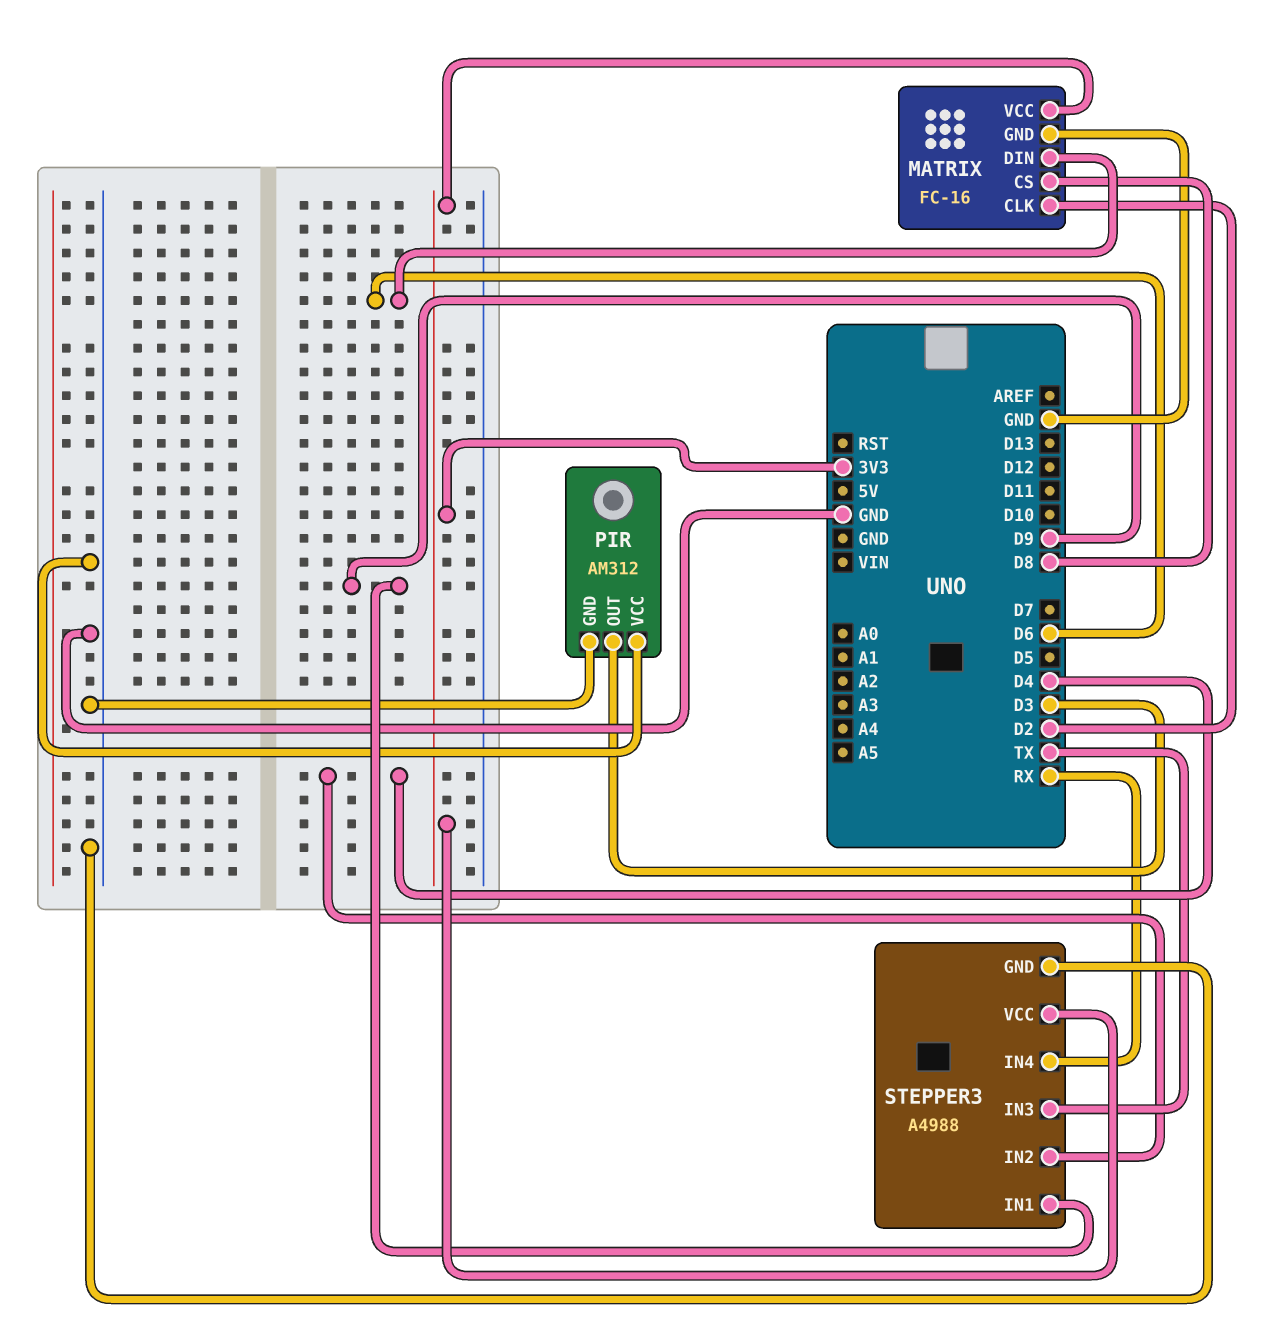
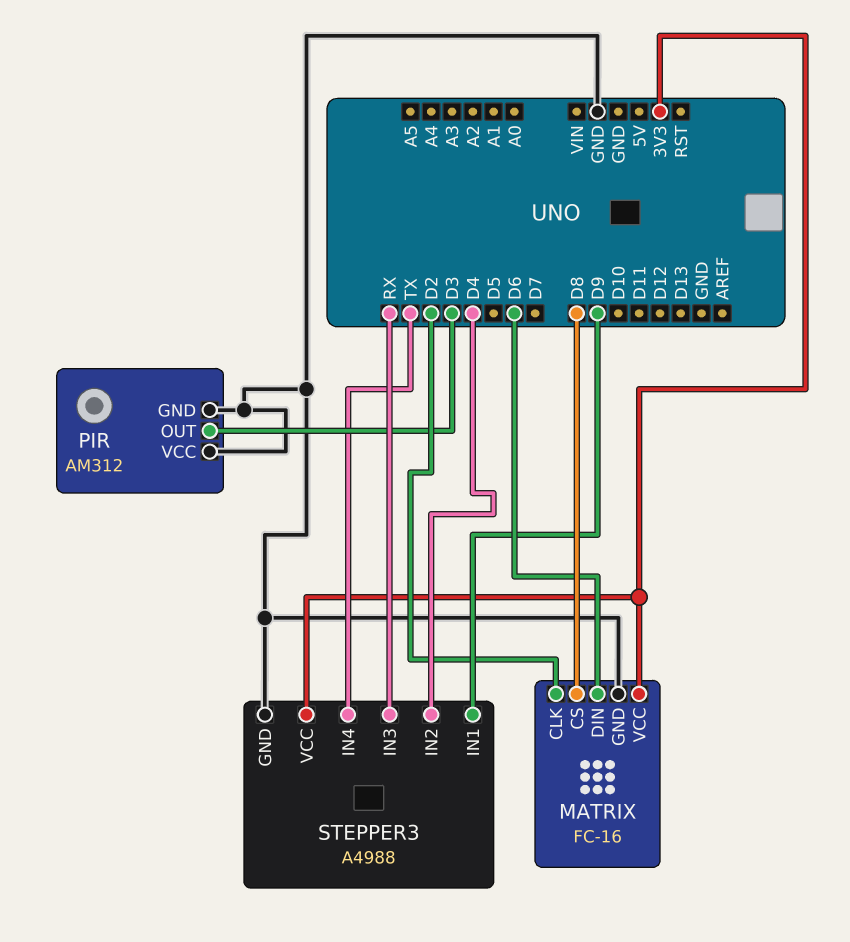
STEPPER3 pin IN3: TX -> RX
STEPPER3 pin IN4: RX -> TX

